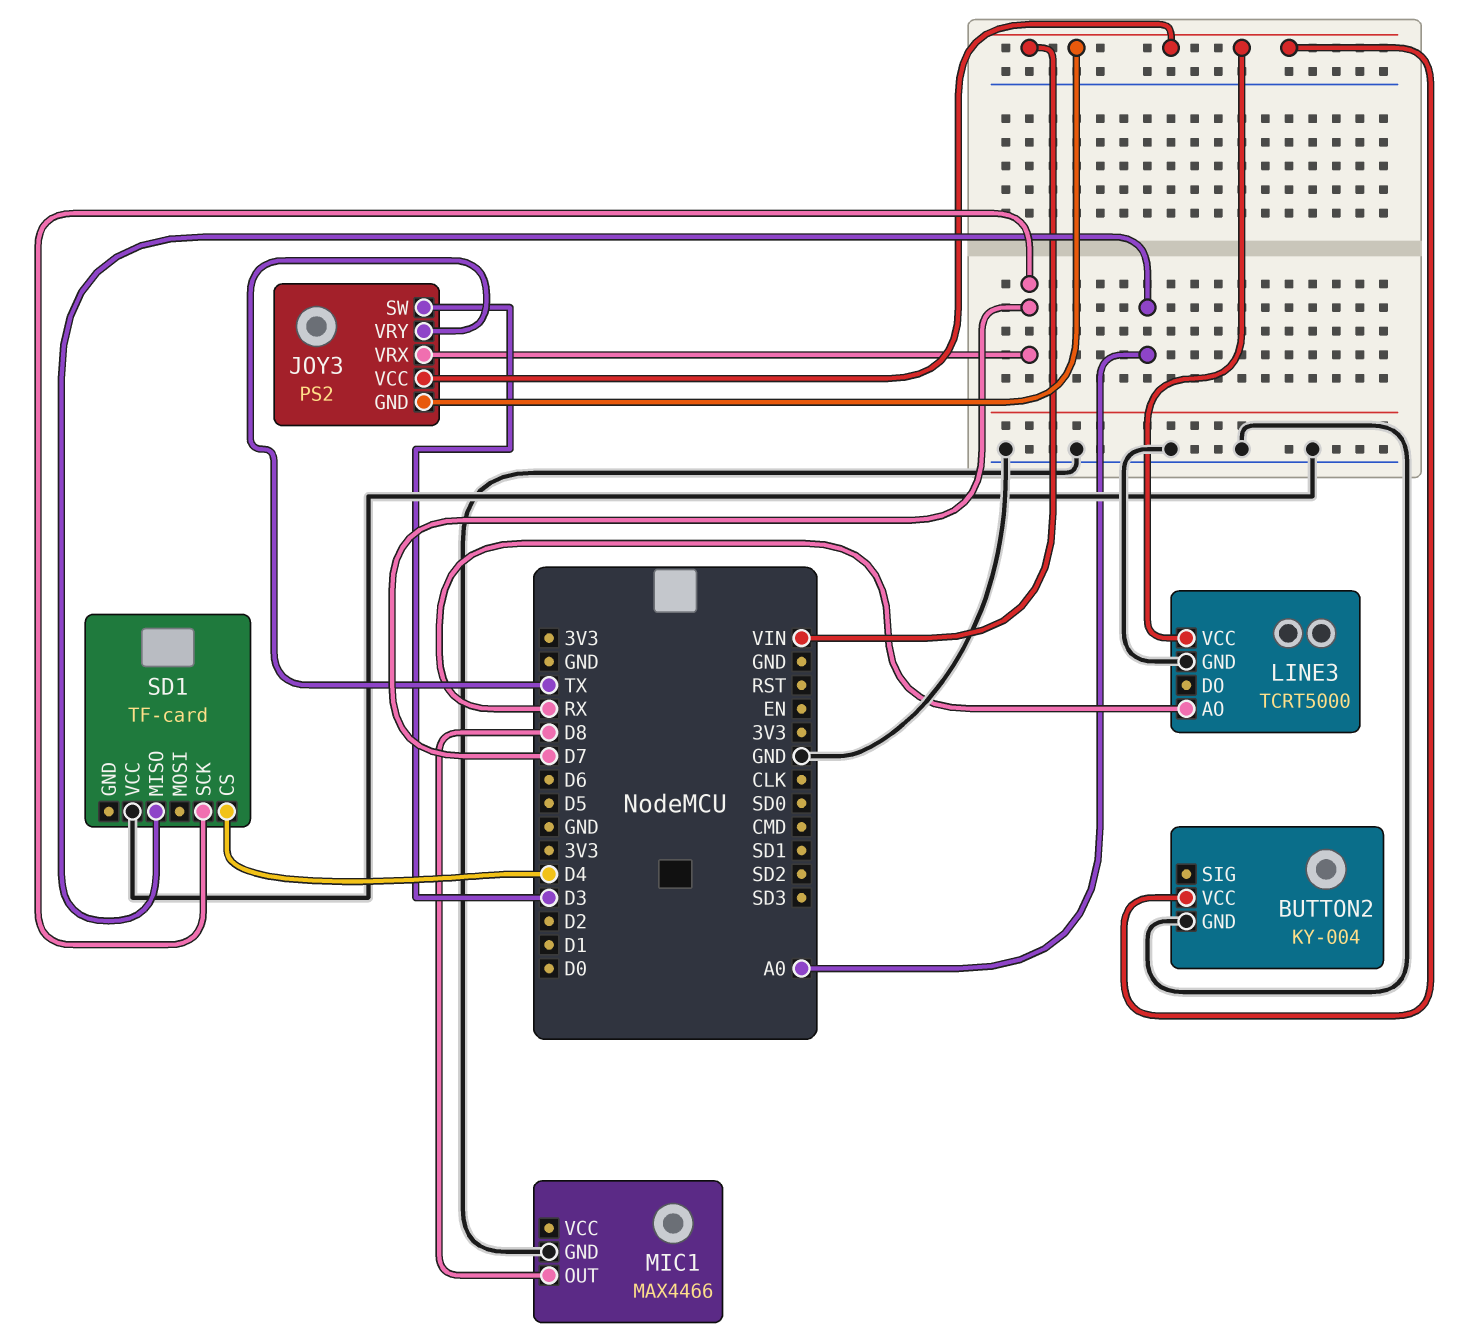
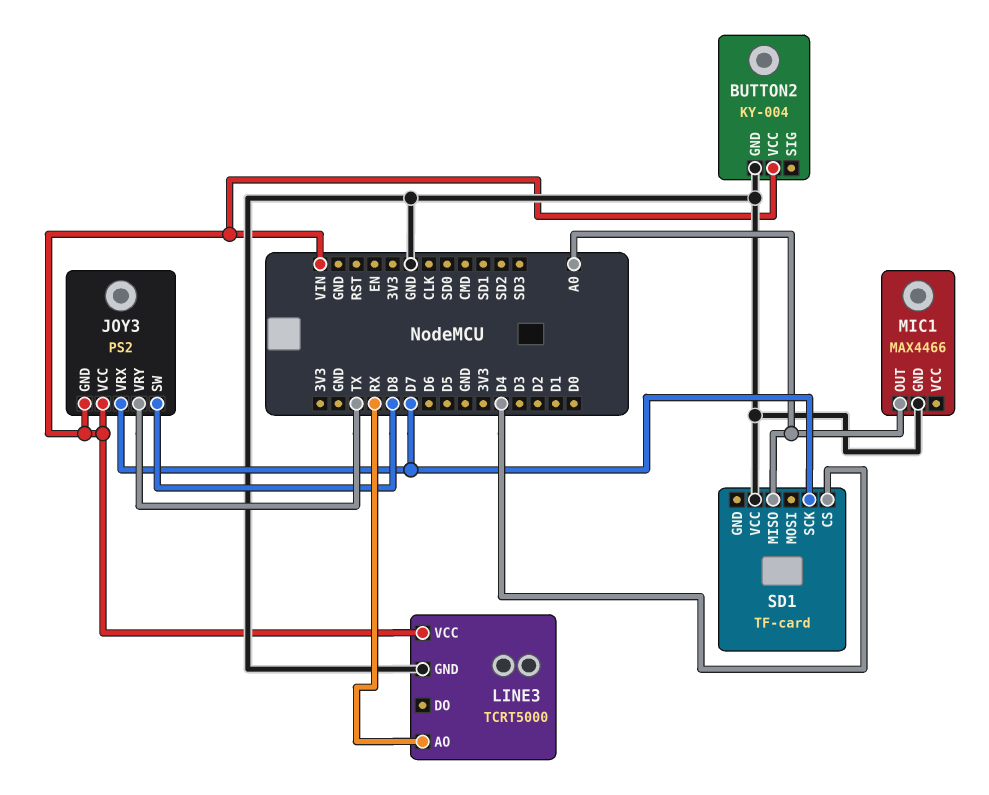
JOY3 pin SW: D3 -> D8
MIC1 pin OUT: D8 -> A0

